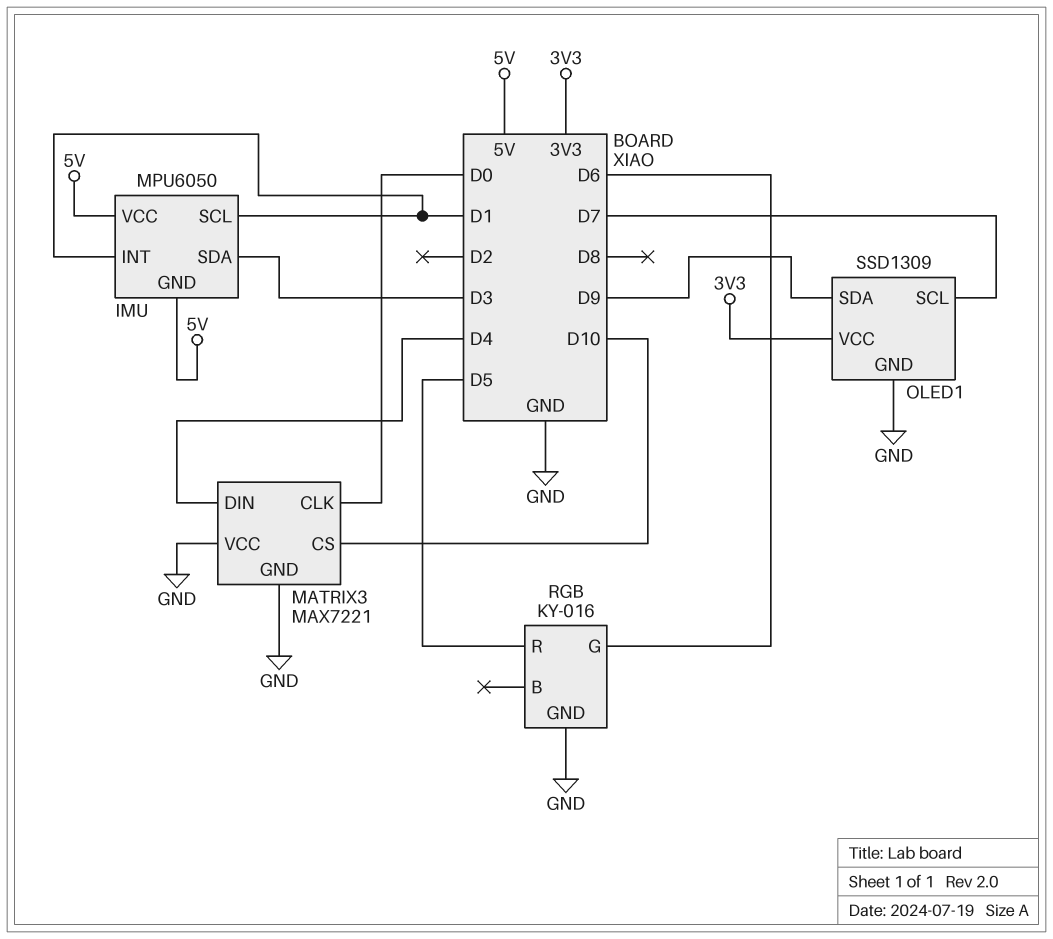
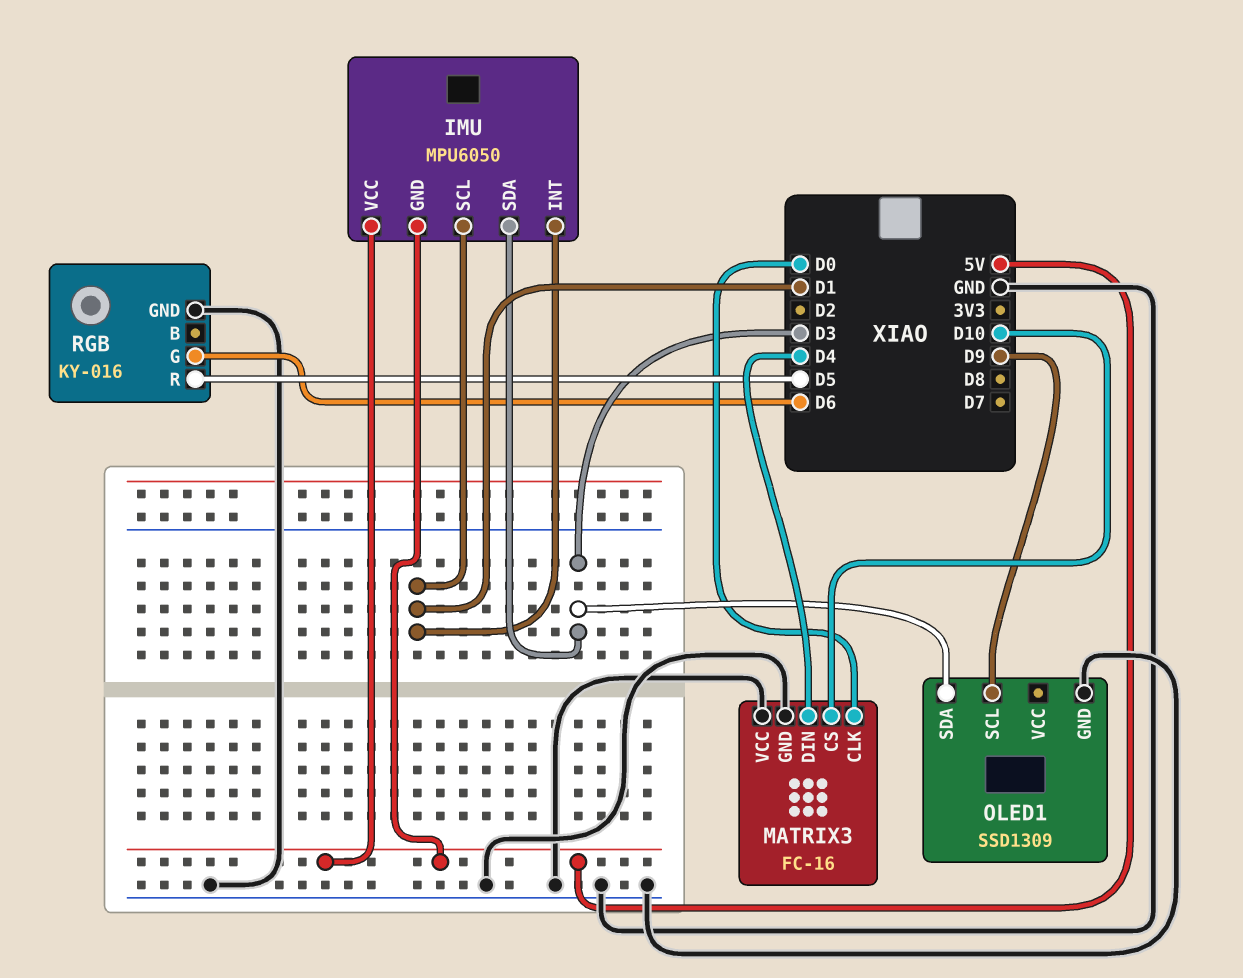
MATRIX3: MAX7221 -> FC-16
OLED1 pin SCL: D7 -> D9
OLED1 pin SDA: D9 -> D3
OLED1 pin VCC: 3V3 -> none

